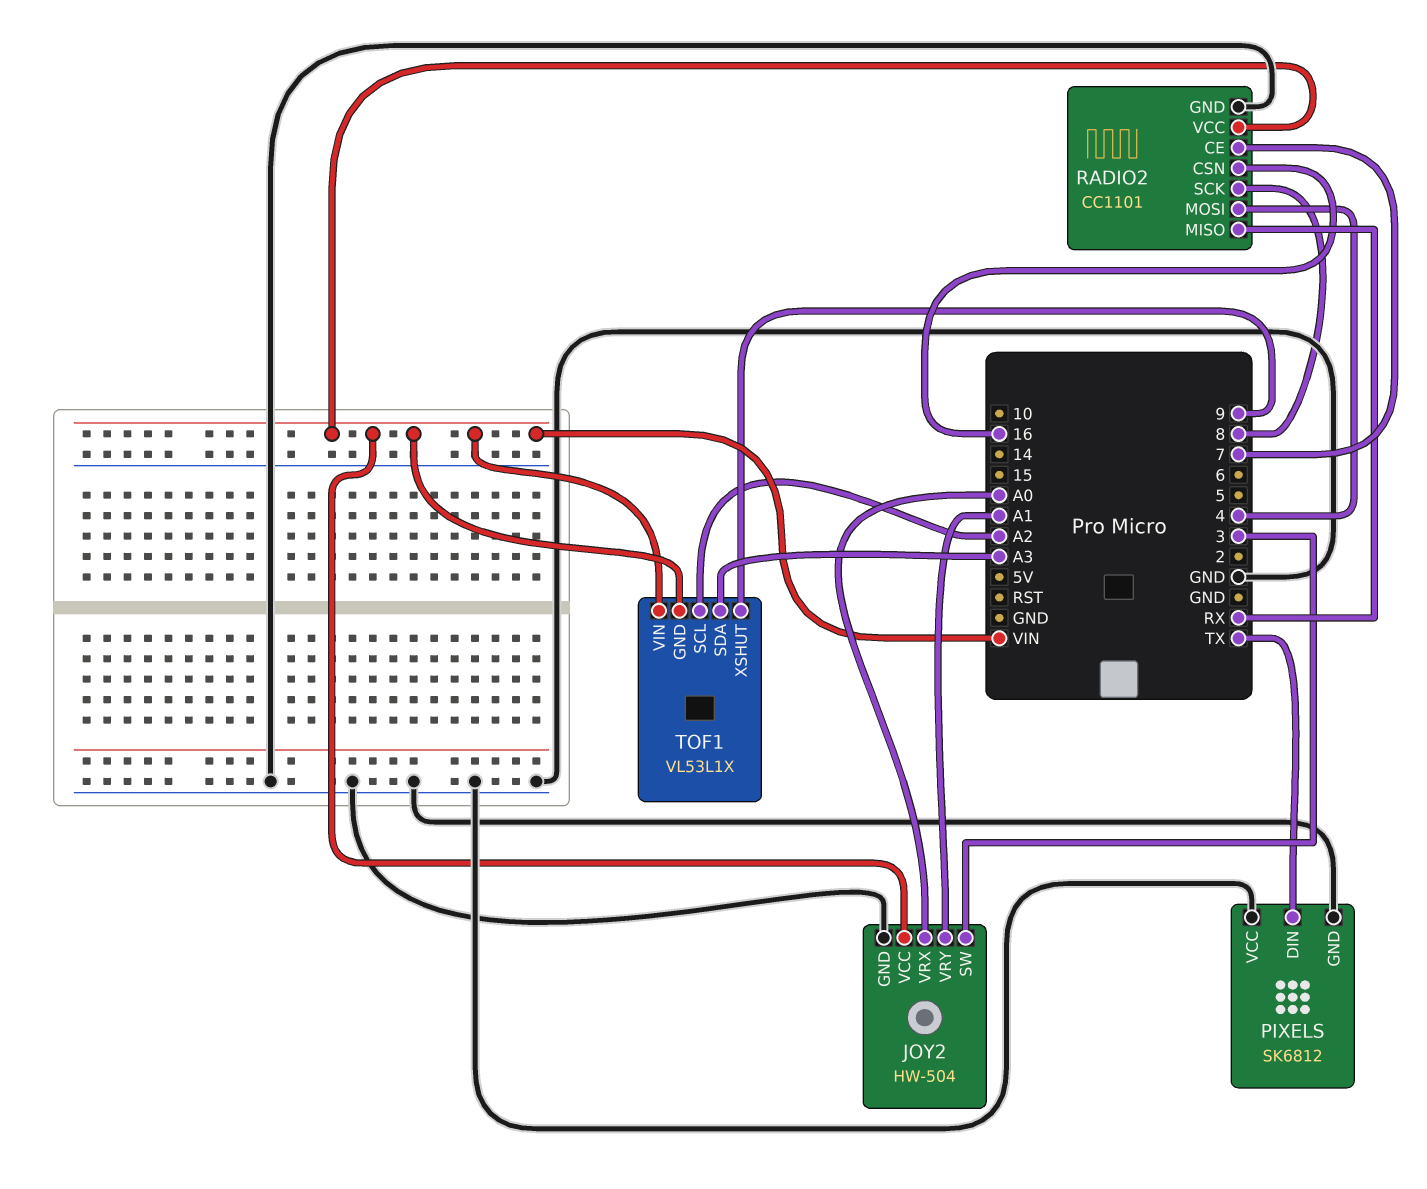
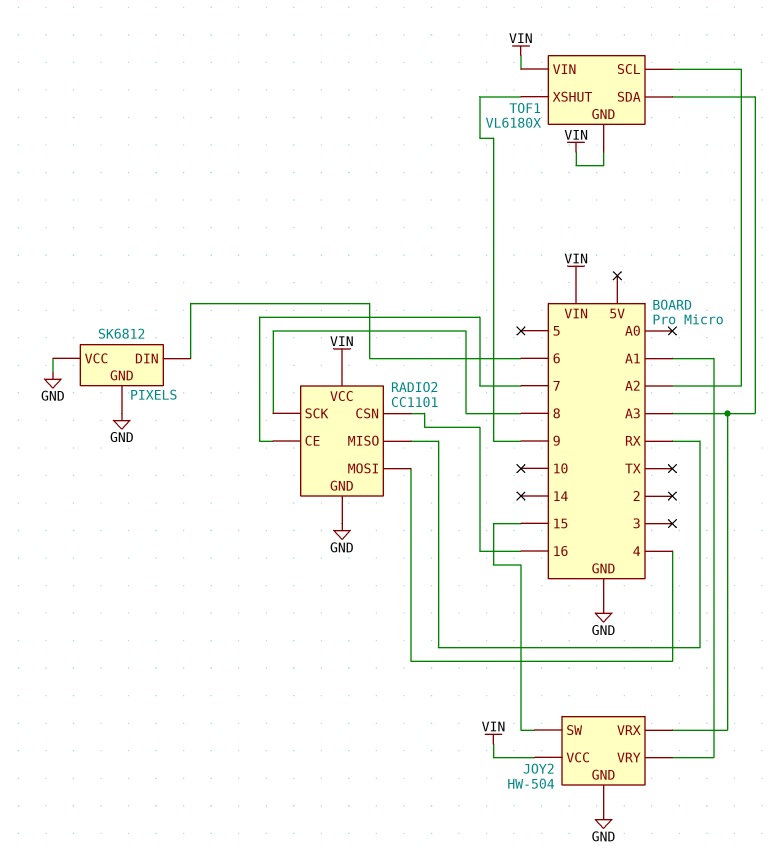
JOY2 pin SW: 3 -> 15
JOY2 pin VRX: A0 -> A3
PIXELS pin DIN: TX -> 6
TOF1: VL53L1X -> VL6180X

